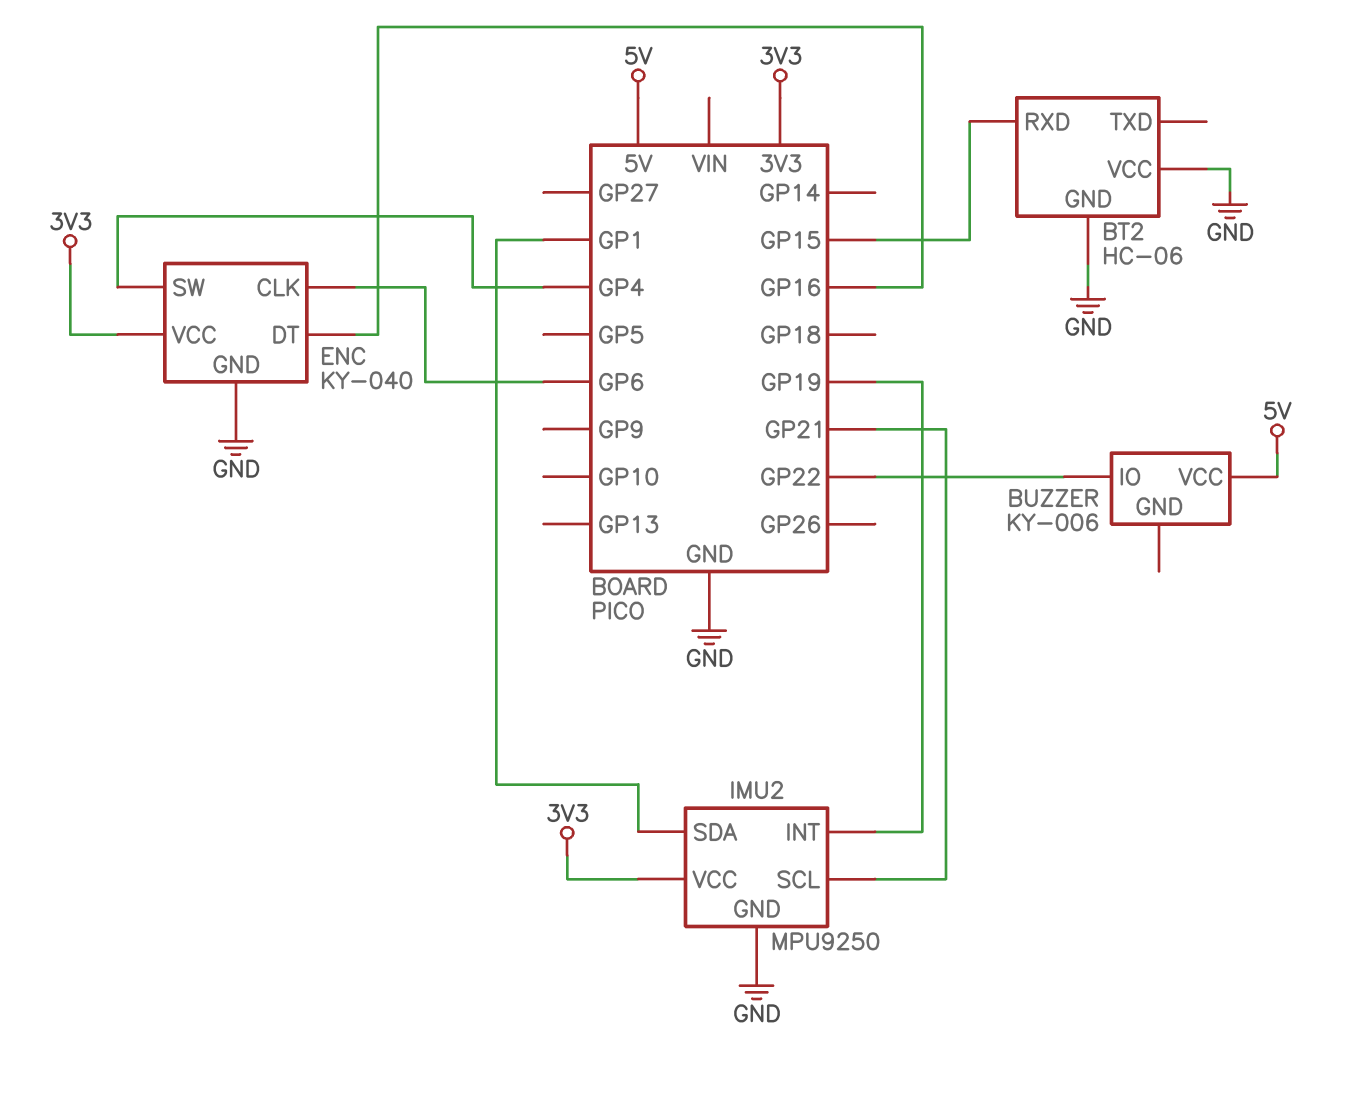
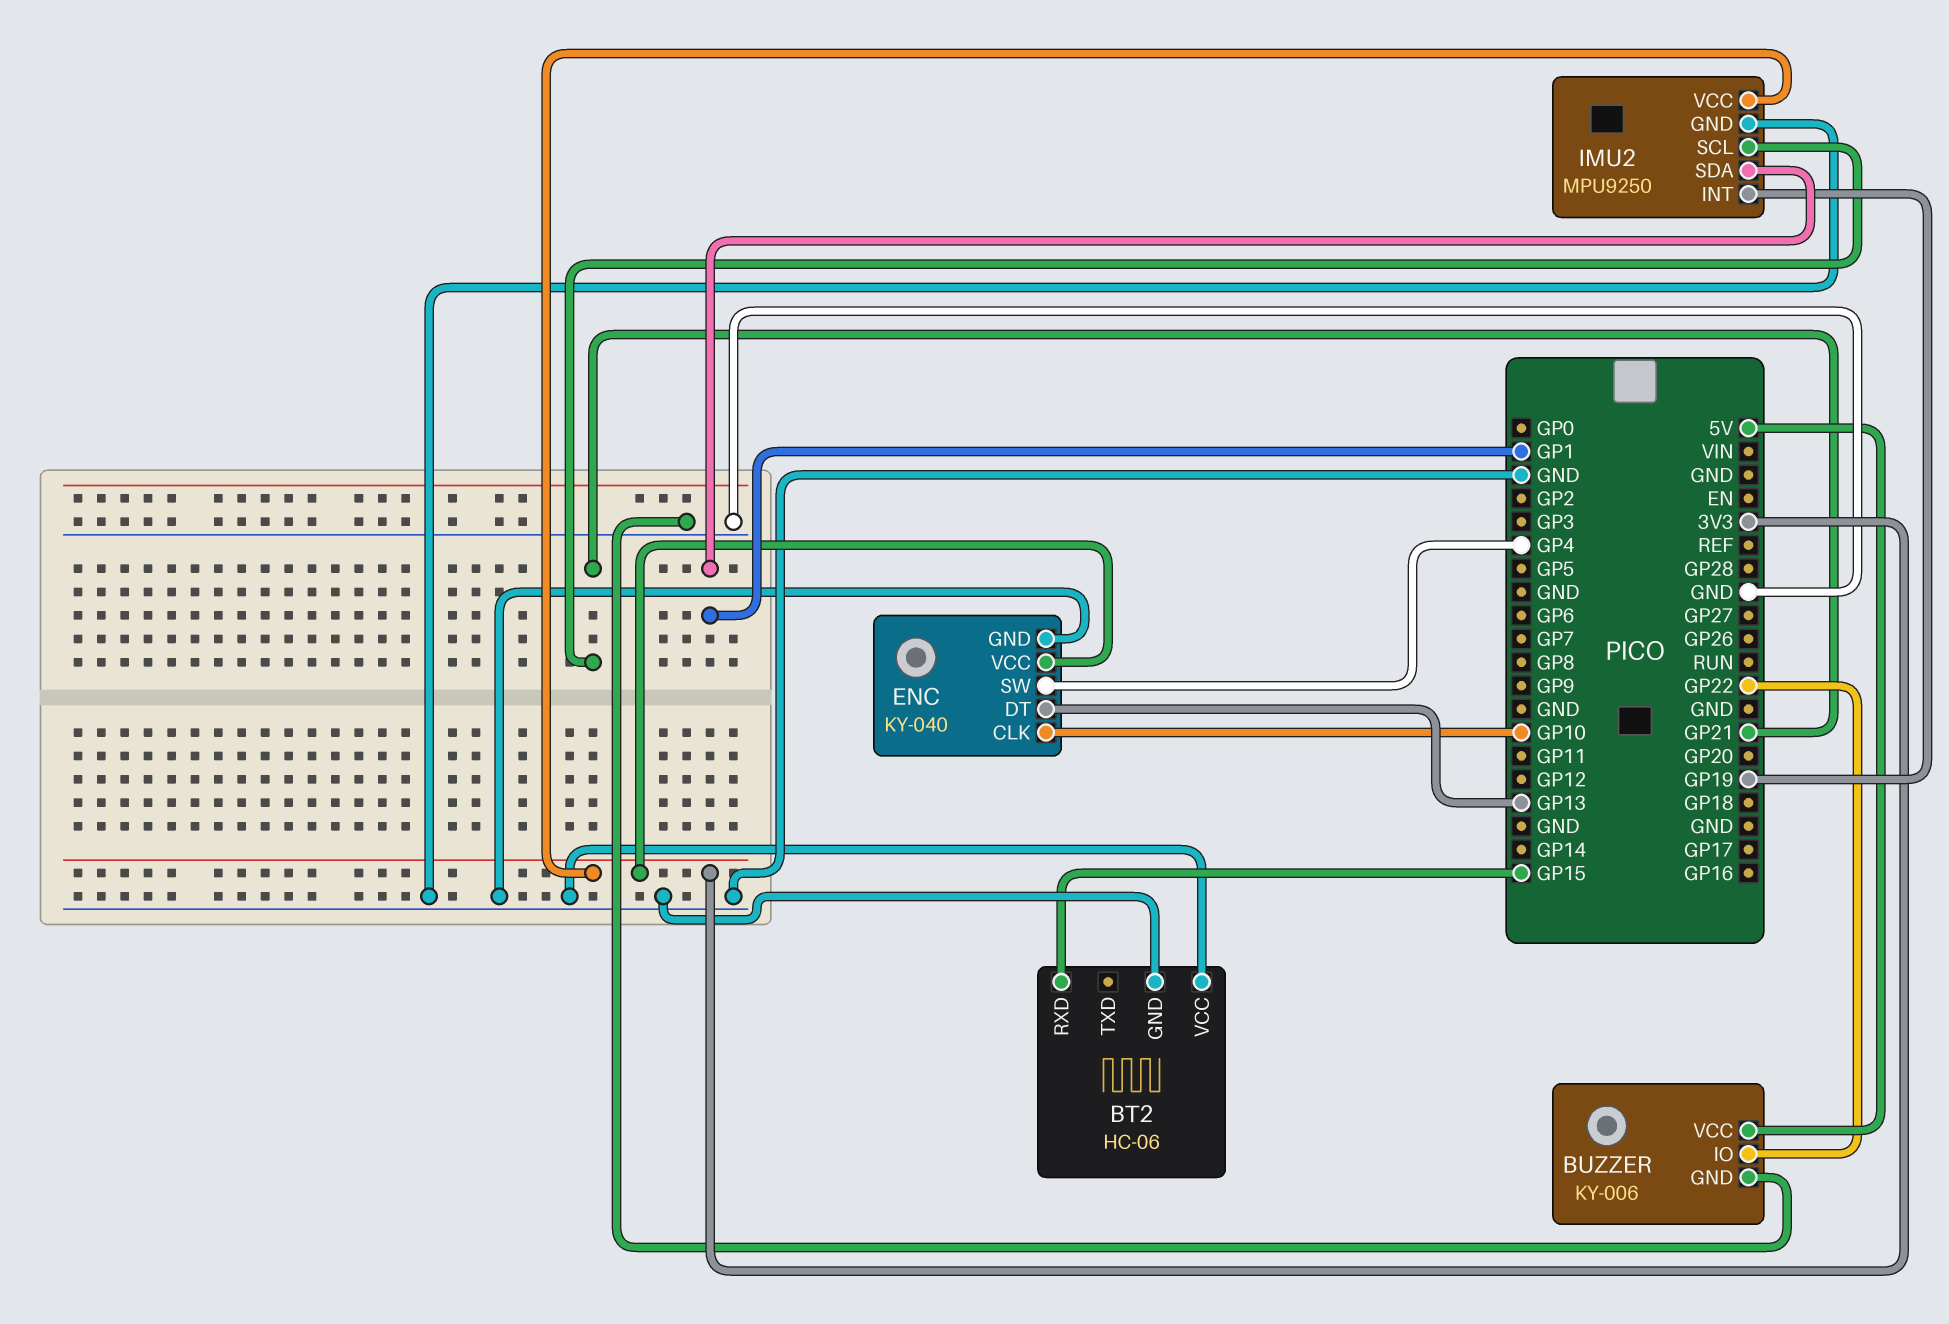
BUZZER pin GND: none -> GND
ENC pin CLK: GP6 -> GP10
ENC pin DT: GP16 -> GP13

